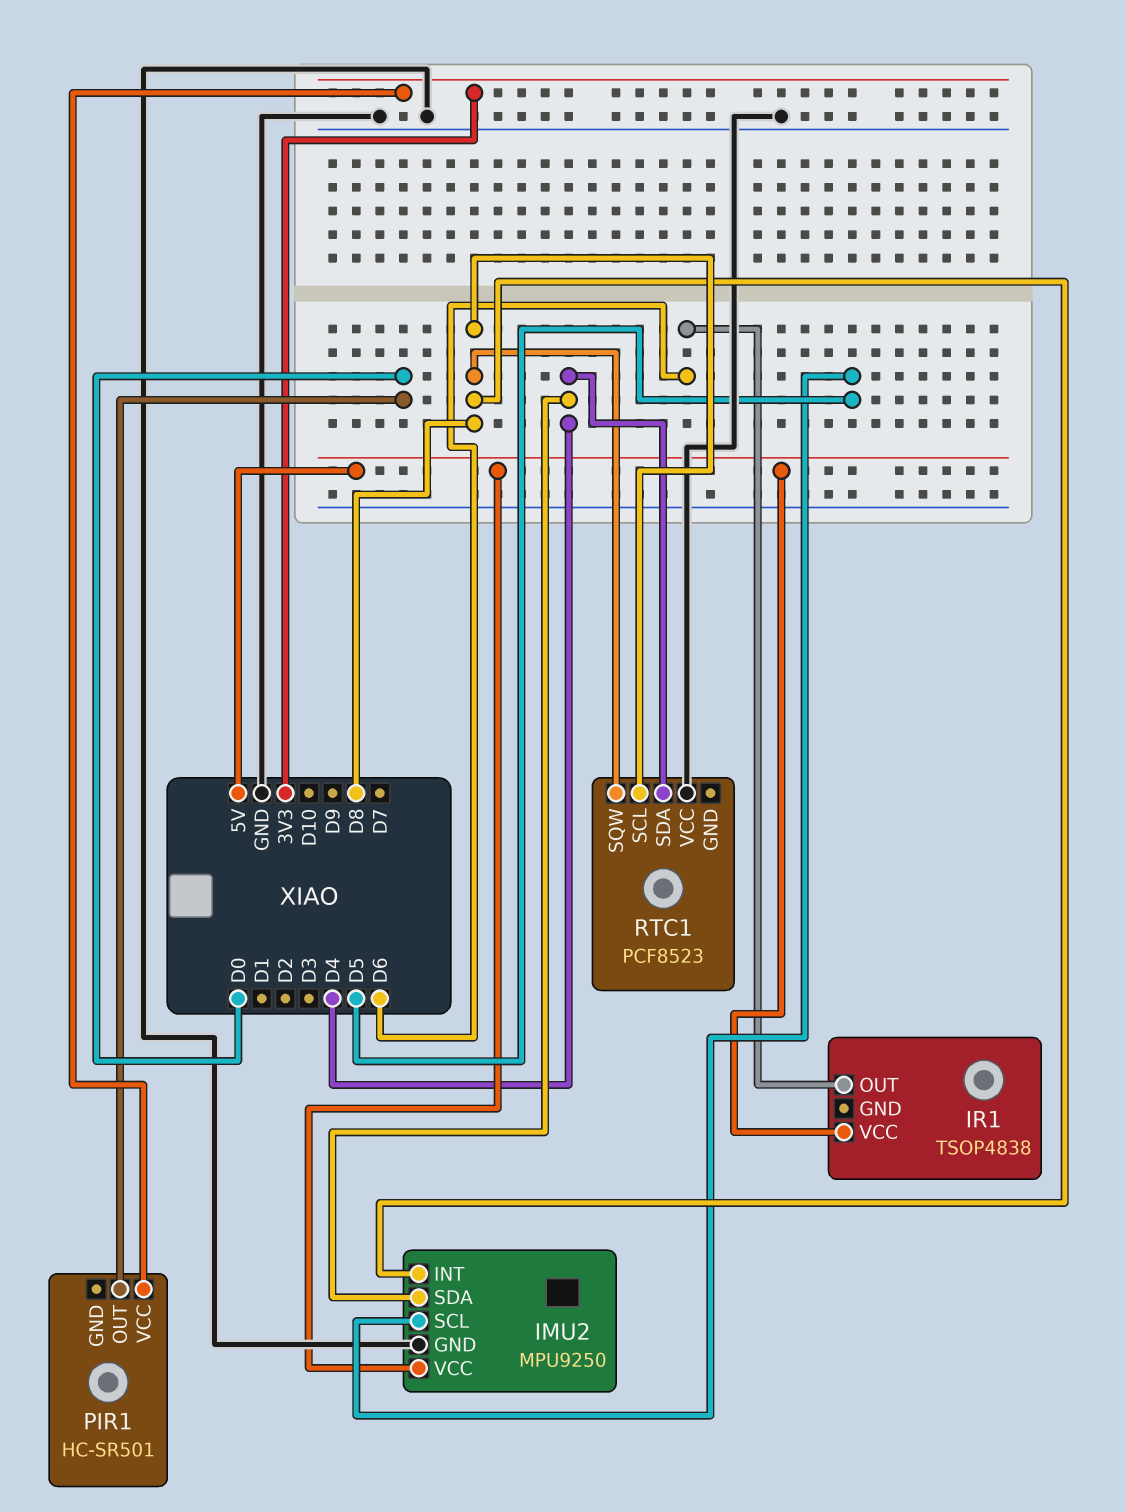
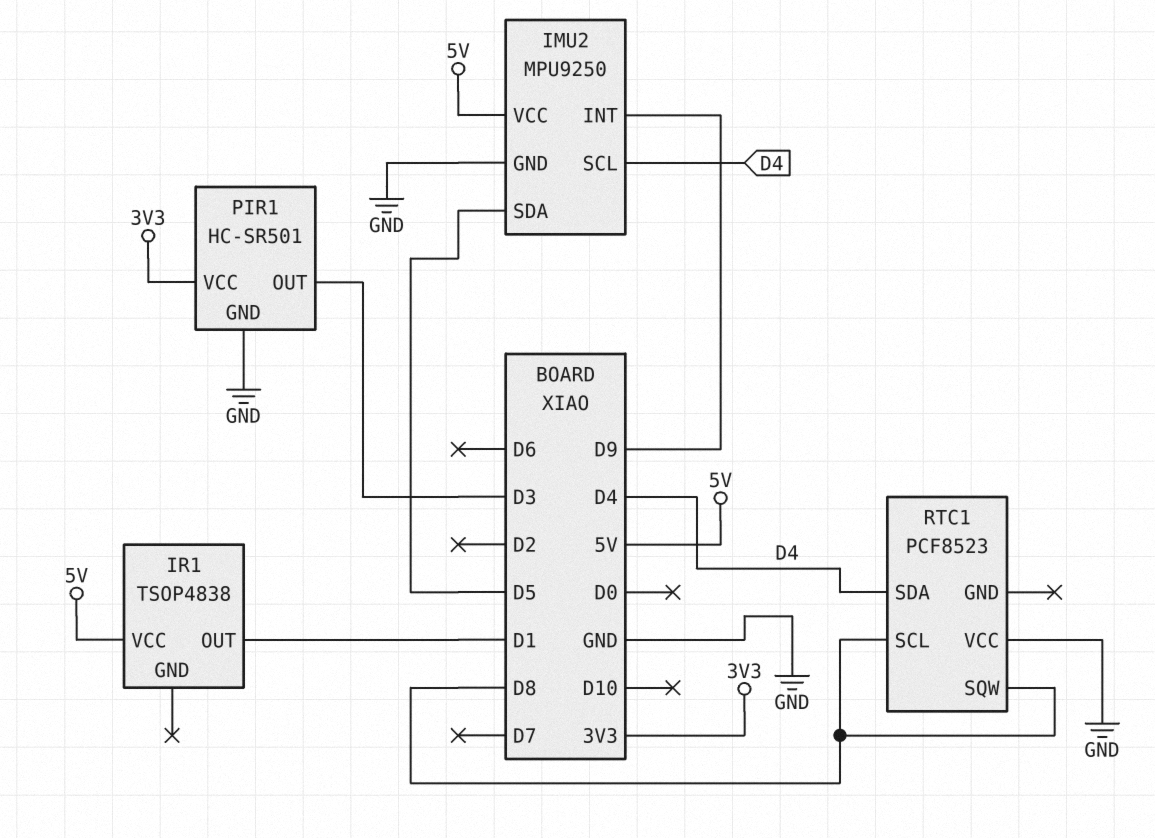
IMU2 pin INT: D8 -> D9
IMU2 pin SCL: D5 -> D4
IMU2 pin SDA: D4 -> D5
IR1 pin OUT: D6 -> D1
PIR1 pin GND: none -> GND
PIR1 pin OUT: D0 -> D3

